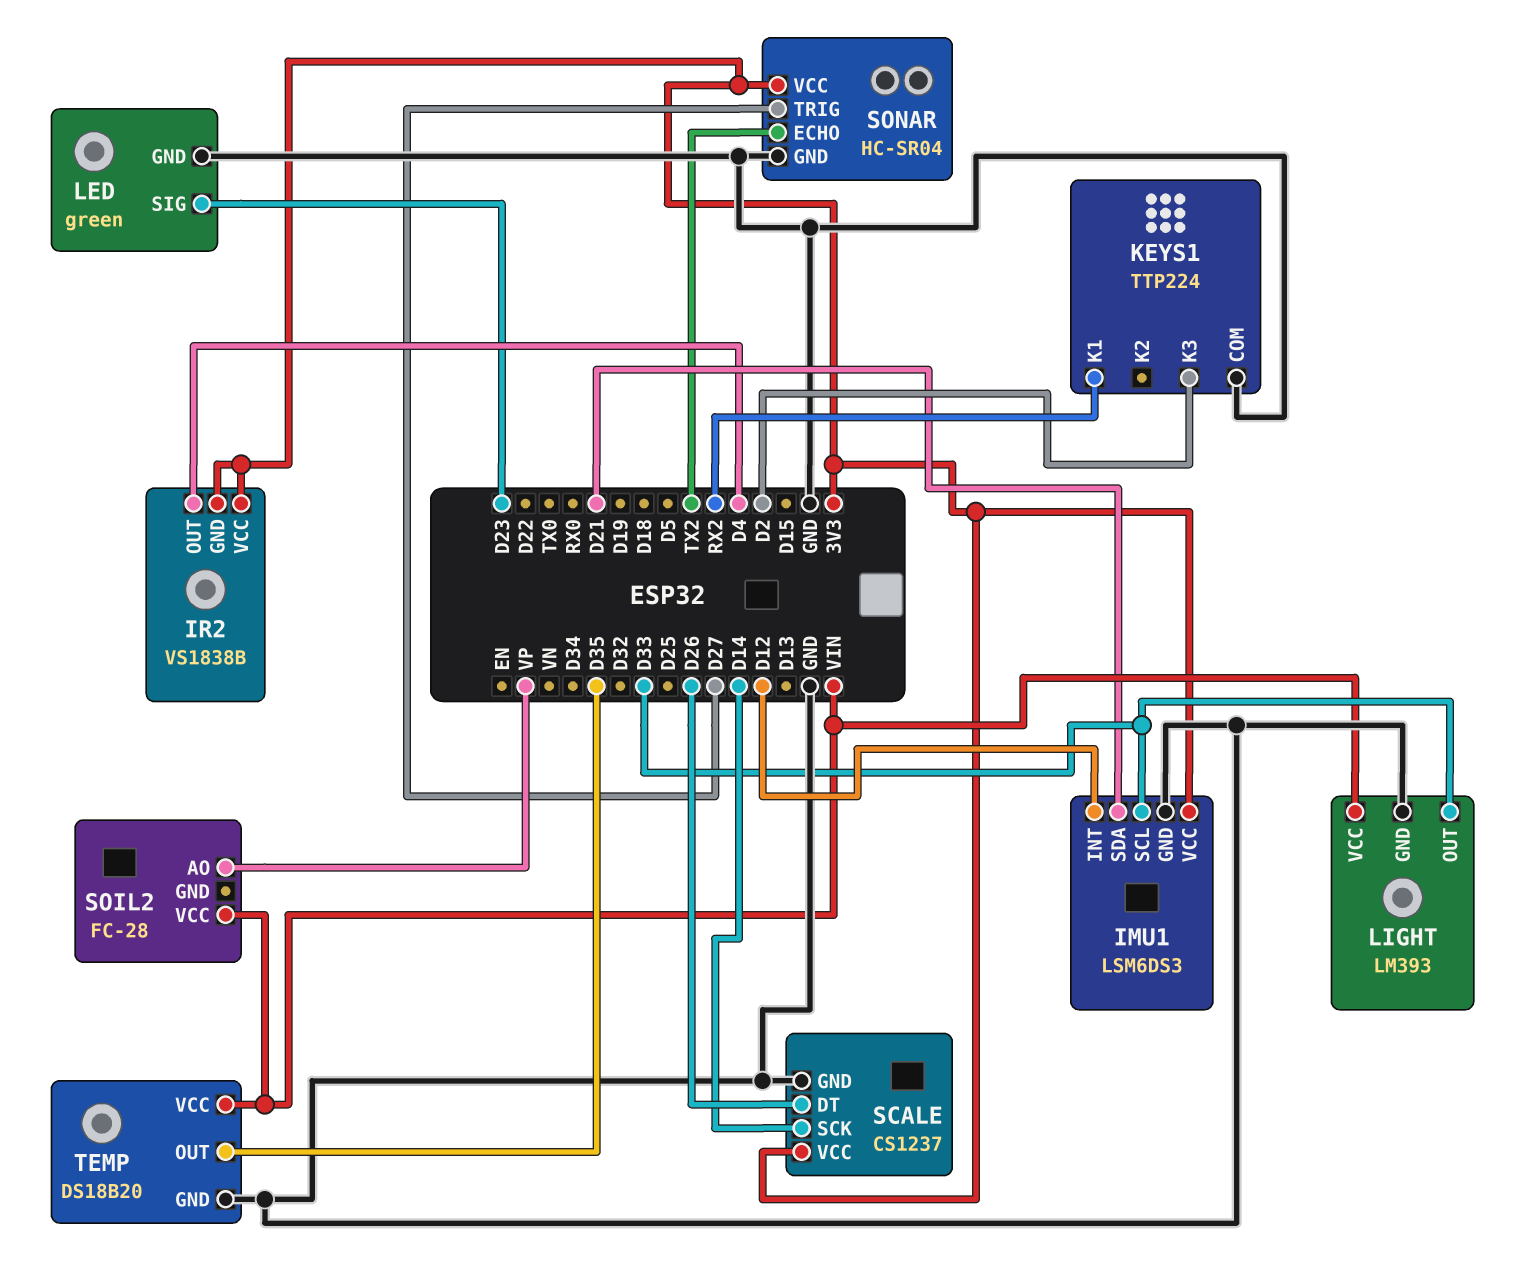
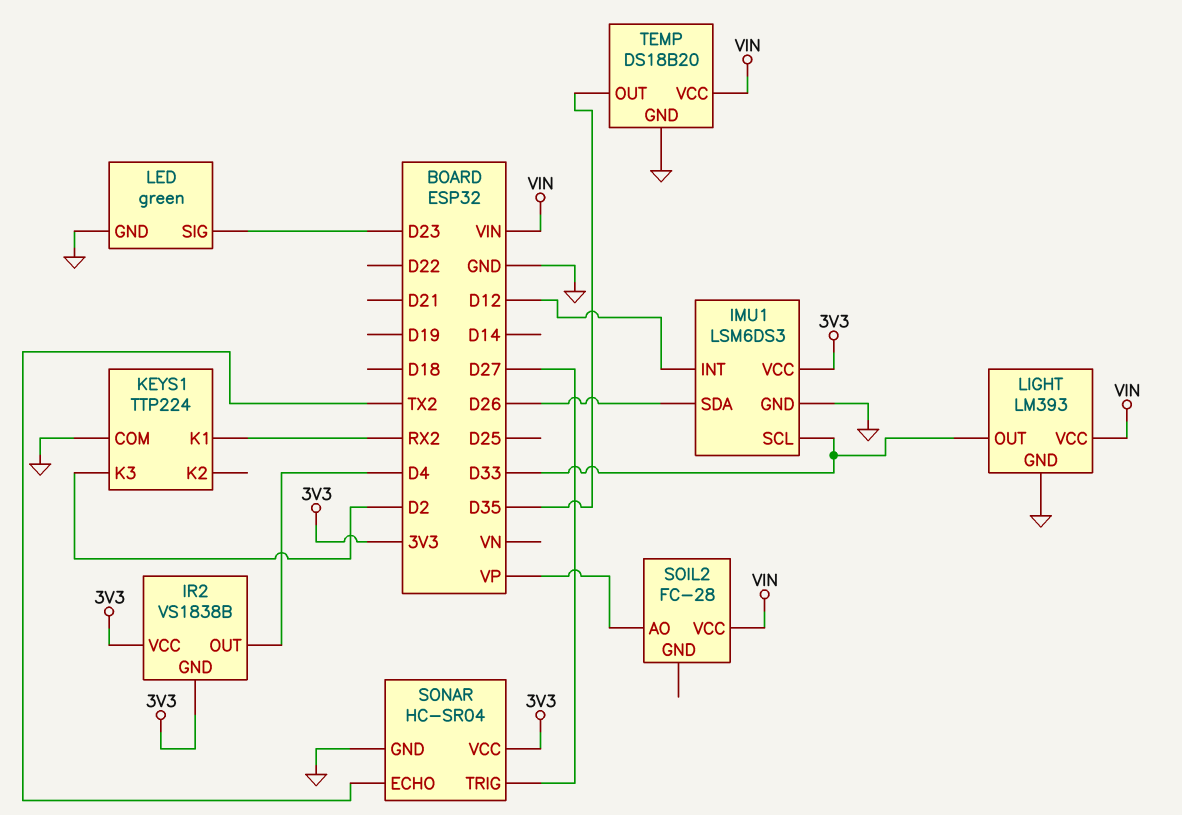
IMU1 pin SDA: D21 -> D26
SCALE: CS1237 -> none
SCALE pin DT: D26 -> none
SCALE pin GND: GND -> none
SCALE pin SCK: D14 -> none
SCALE pin VCC: 3V3 -> none

